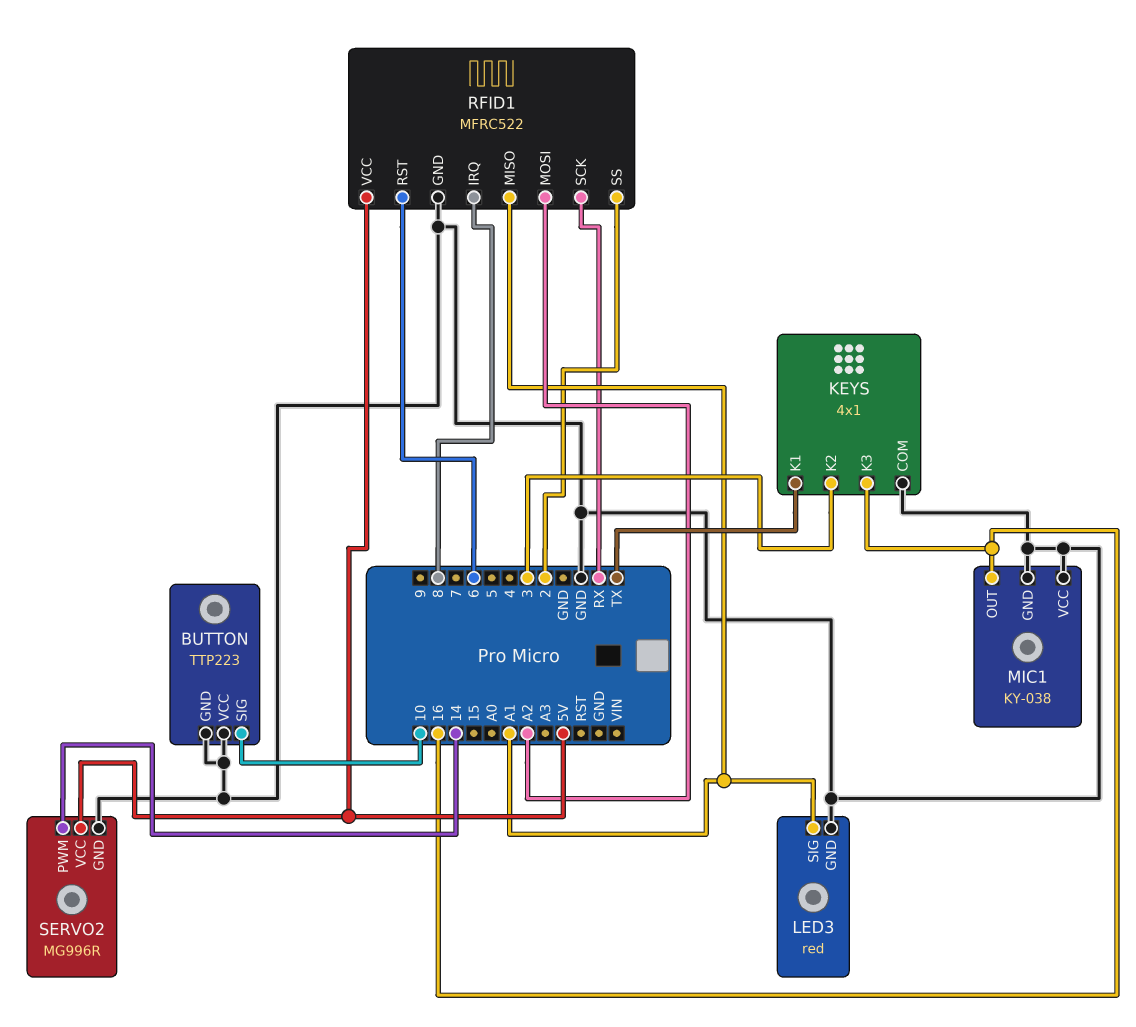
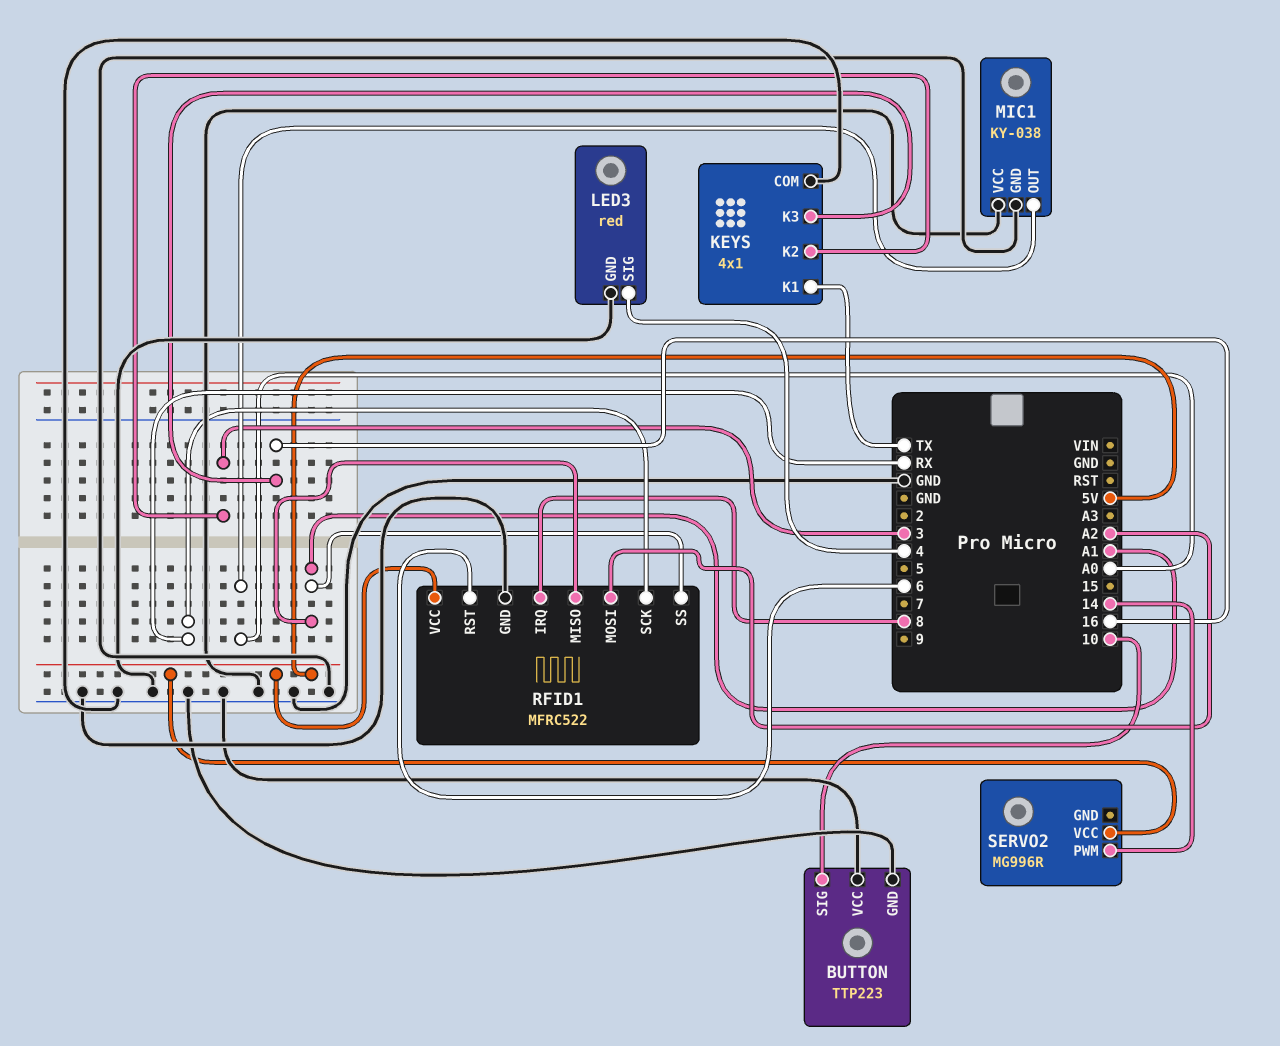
LED3 pin SIG: A1 -> 4
MIC1 pin OUT: 16 -> A0
RFID1 pin SS: 2 -> A1
SERVO2 pin GND: GND -> none

